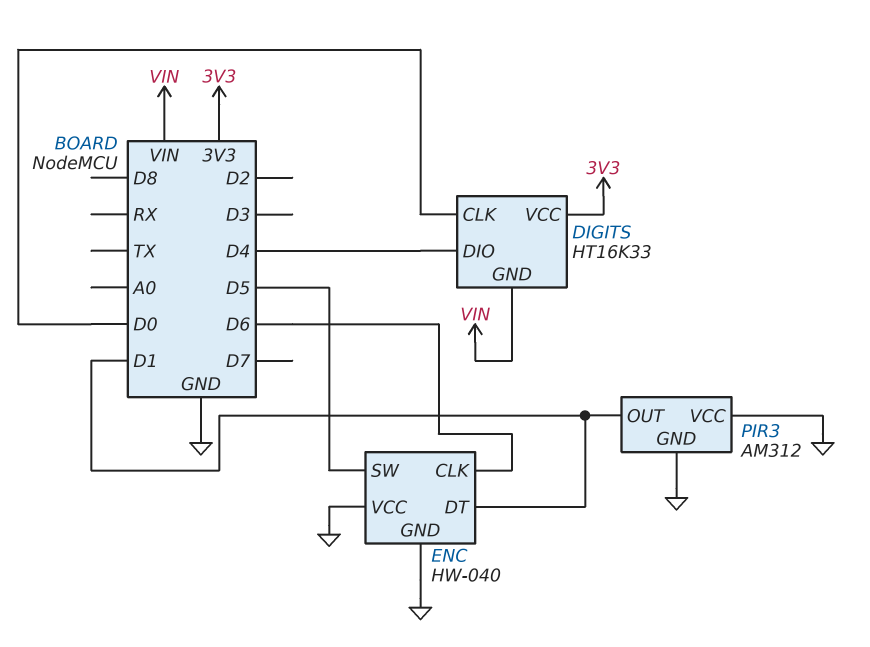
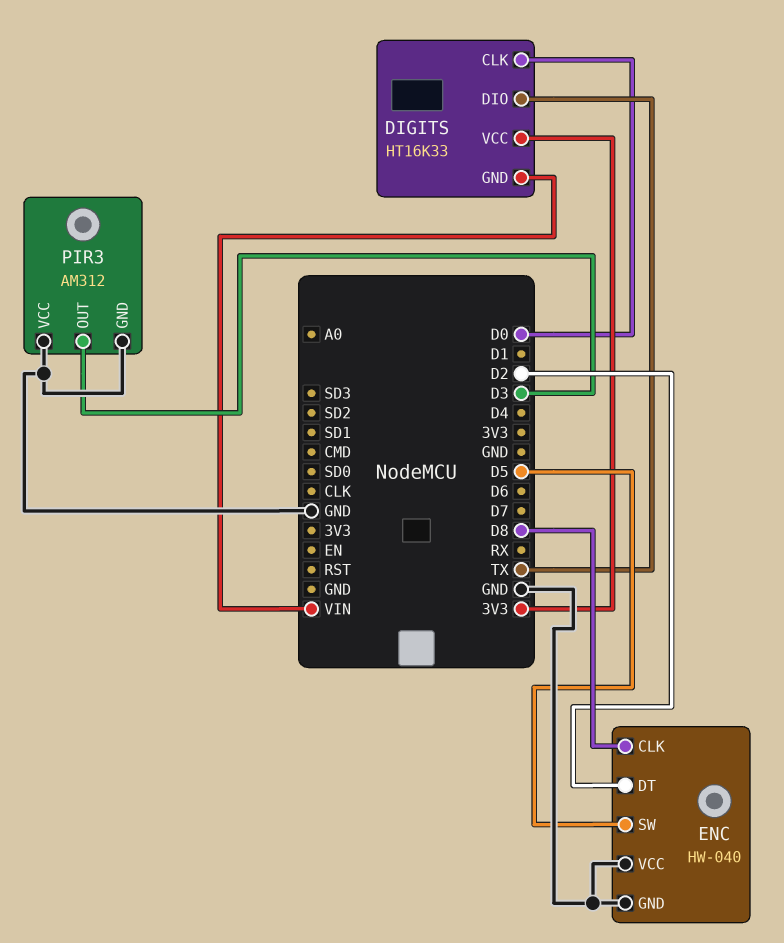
DIGITS pin DIO: D4 -> TX
ENC pin CLK: D6 -> D8
ENC pin DT: D1 -> D2
PIR3 pin OUT: D1 -> D3

